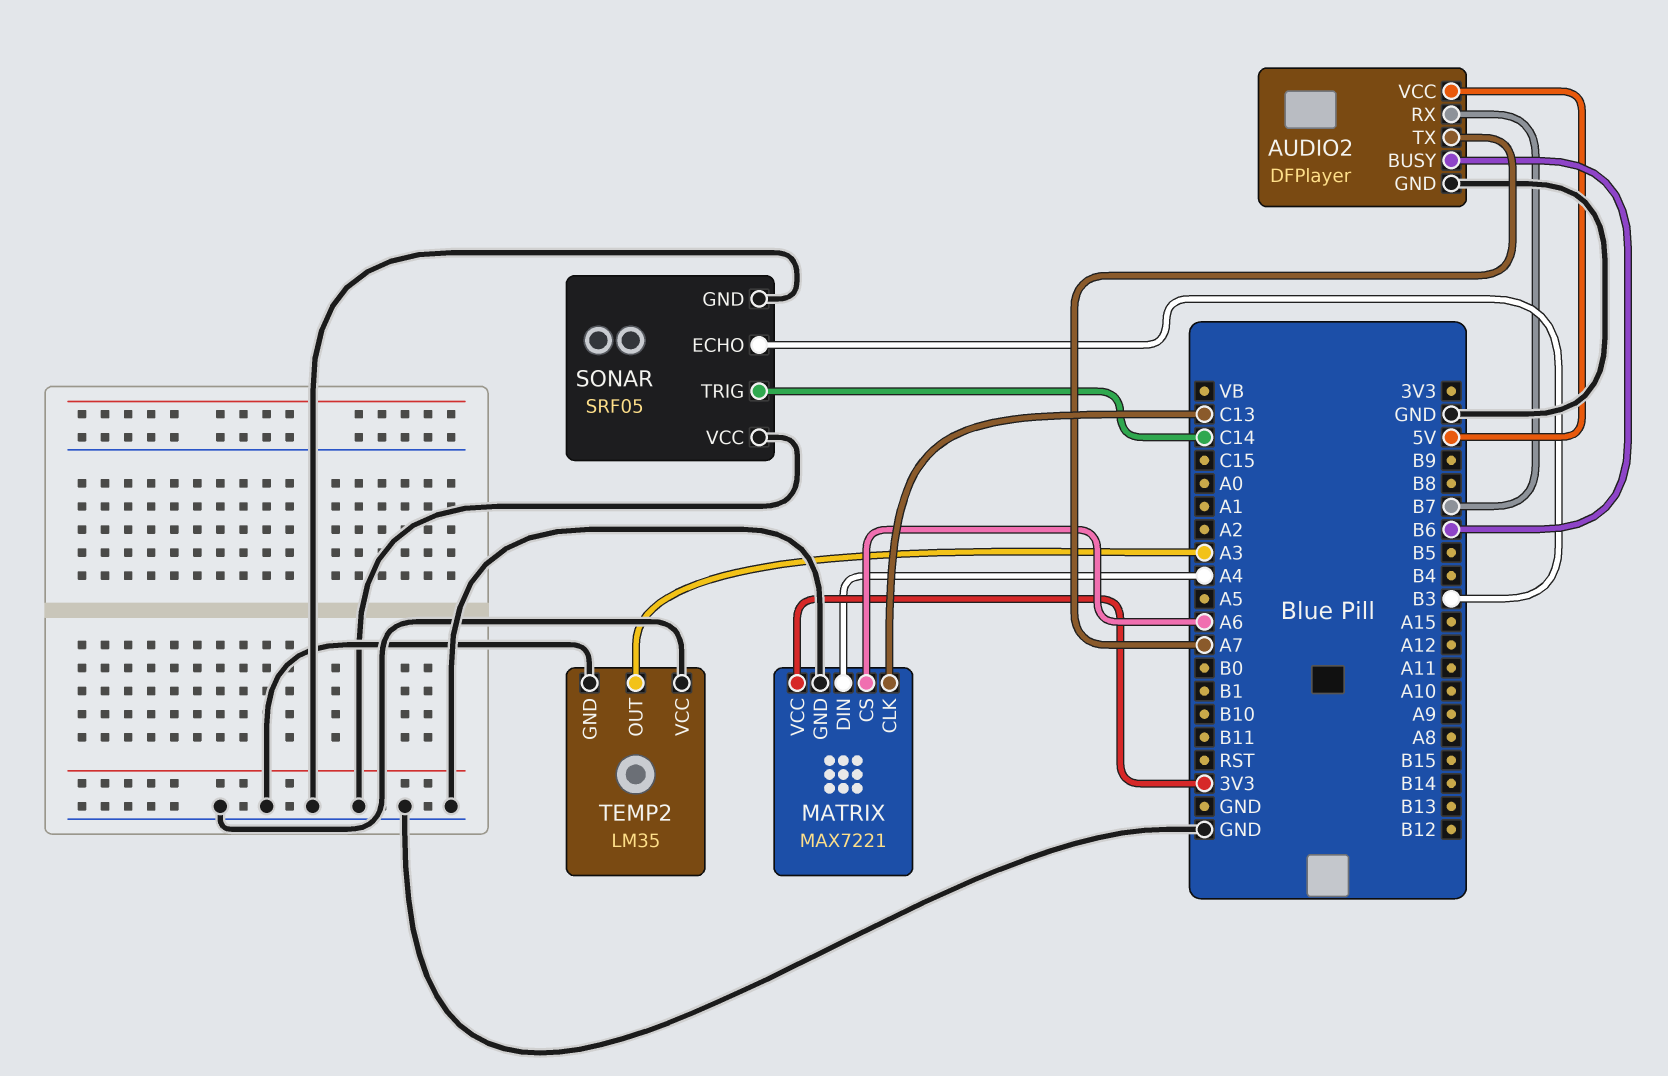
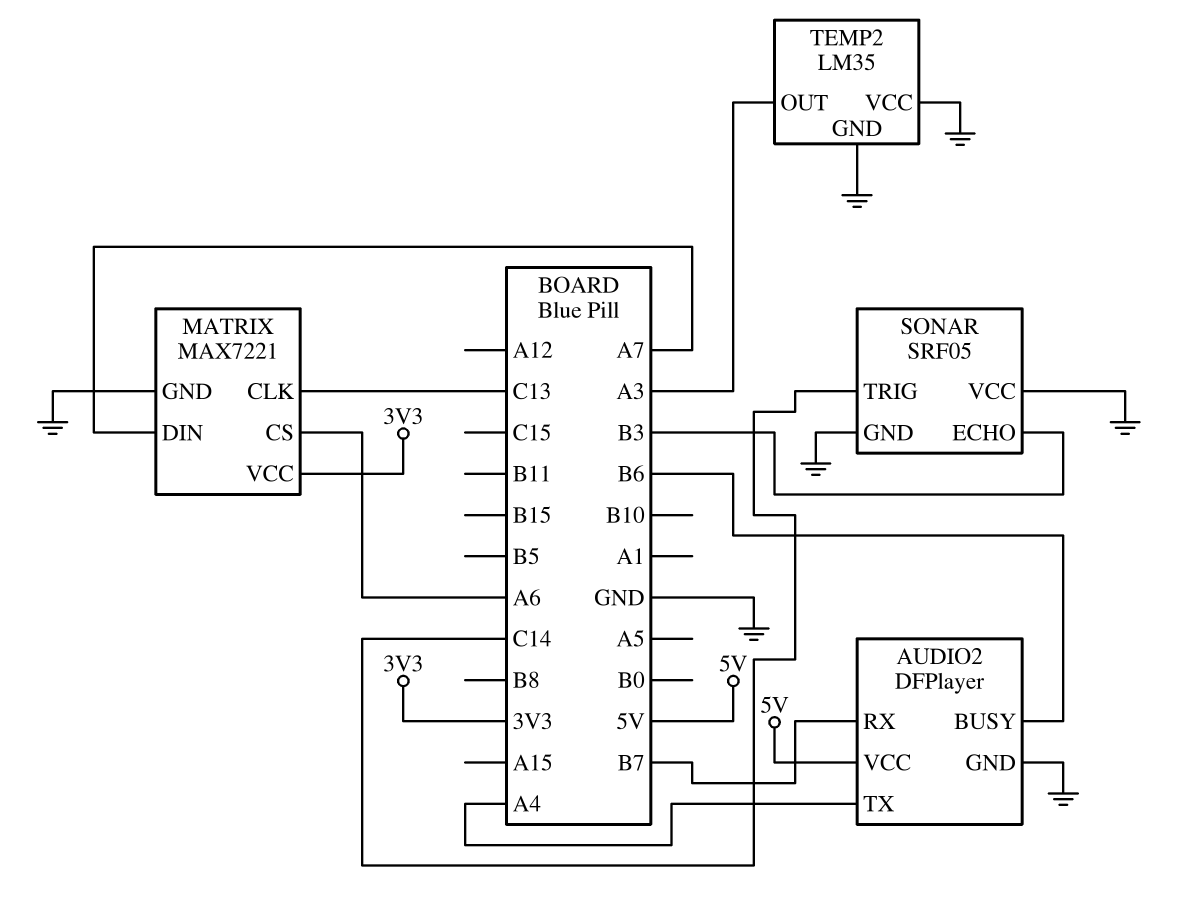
AUDIO2 pin TX: A7 -> A4
MATRIX pin DIN: A4 -> A7

